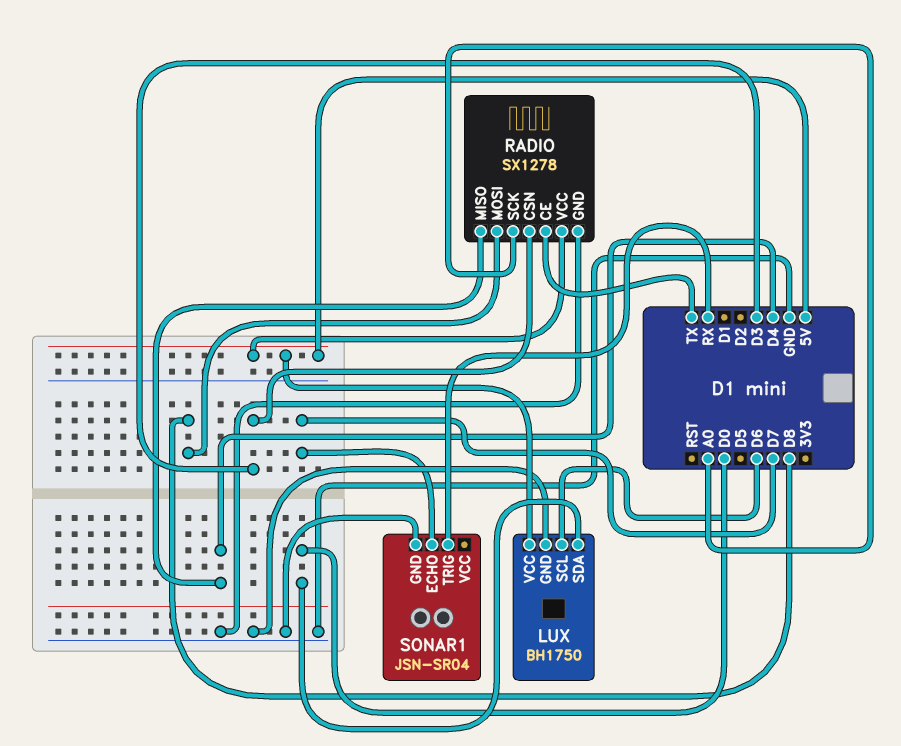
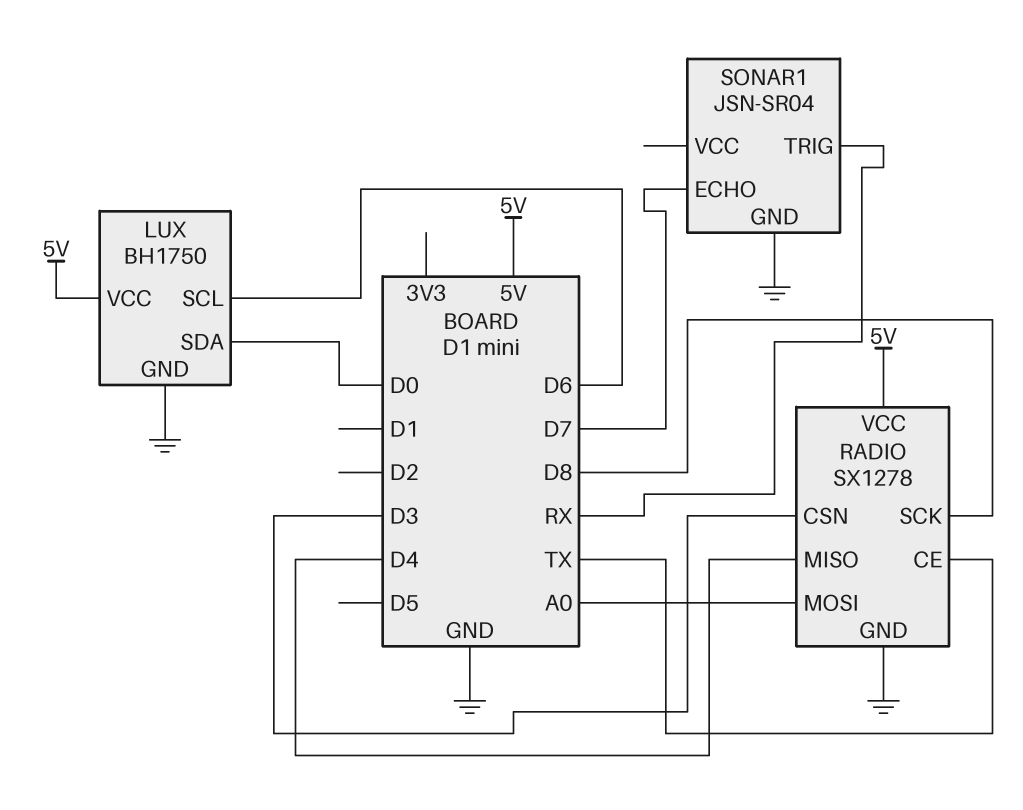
RADIO pin MOSI: D8 -> A0
RADIO pin SCK: A0 -> D8

